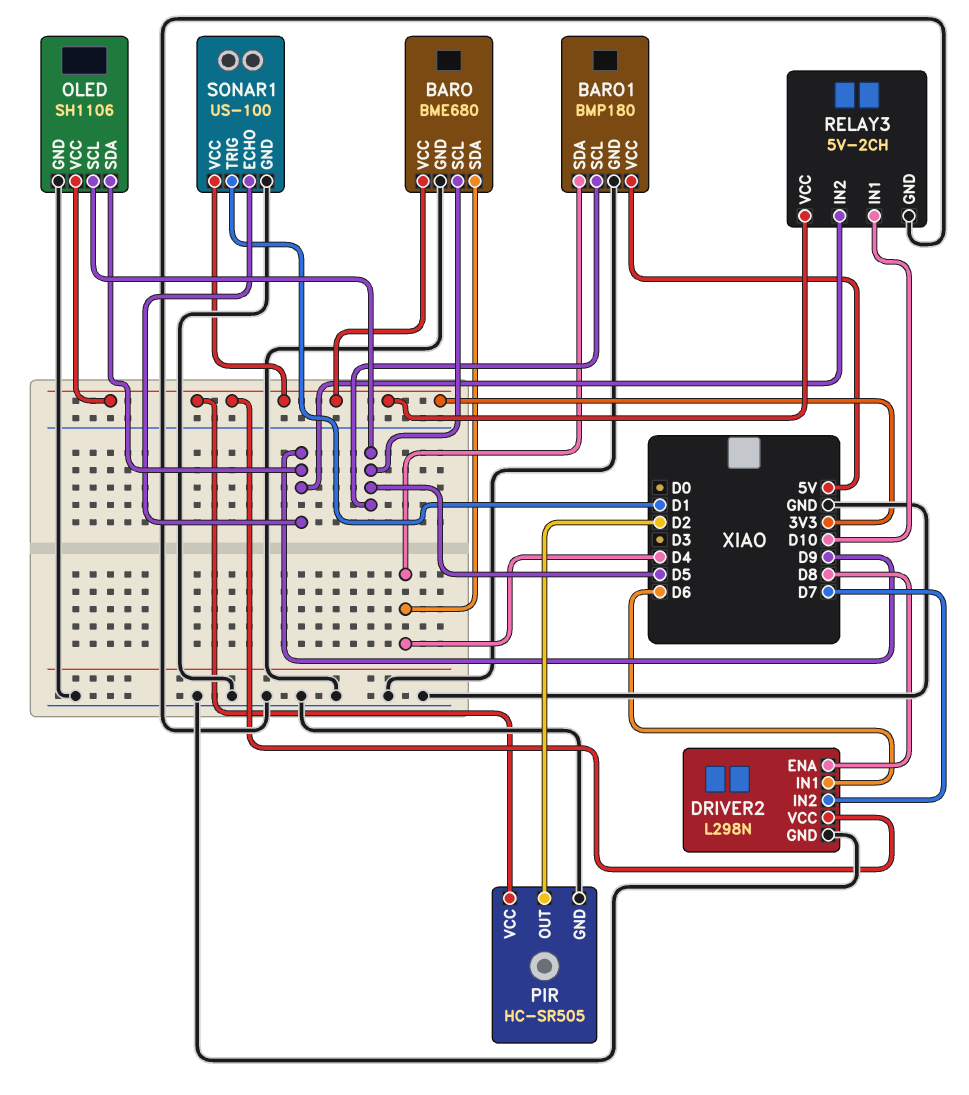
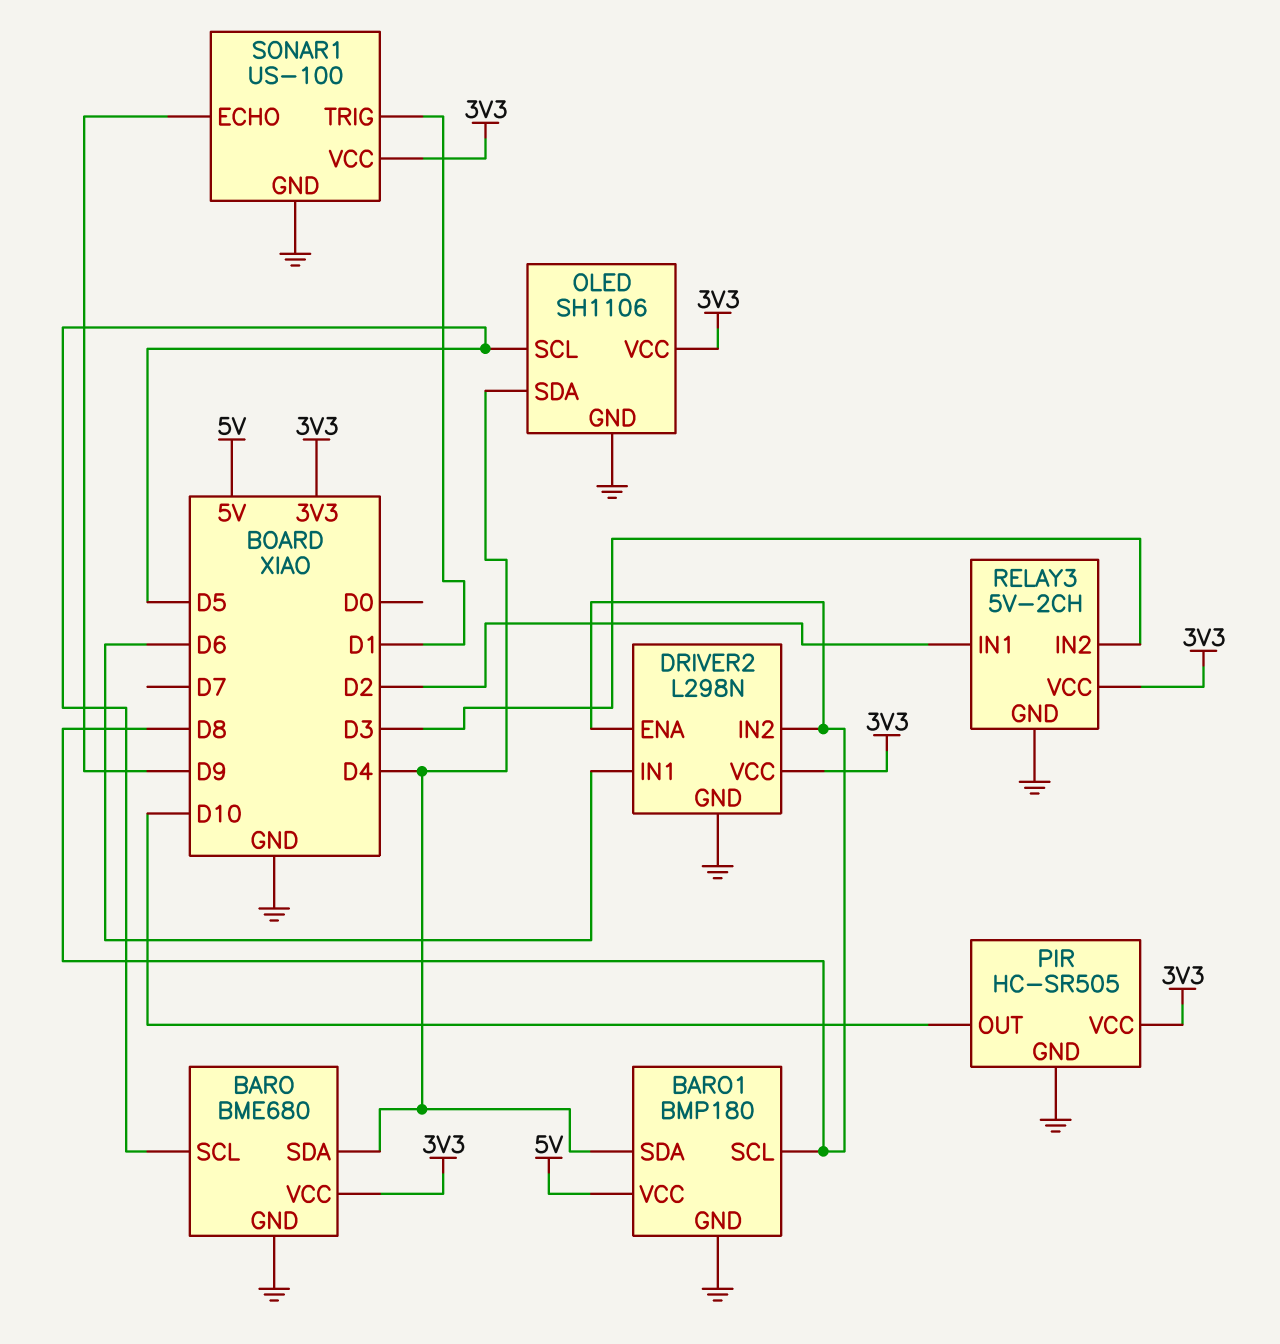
BARO1 pin SCL: D5 -> D8
DRIVER2 pin IN2: D7 -> D8
OLED pin SDA: D9 -> D4
PIR pin OUT: D2 -> D10
RELAY3 pin IN1: D10 -> D2
RELAY3 pin IN2: D9 -> D3

